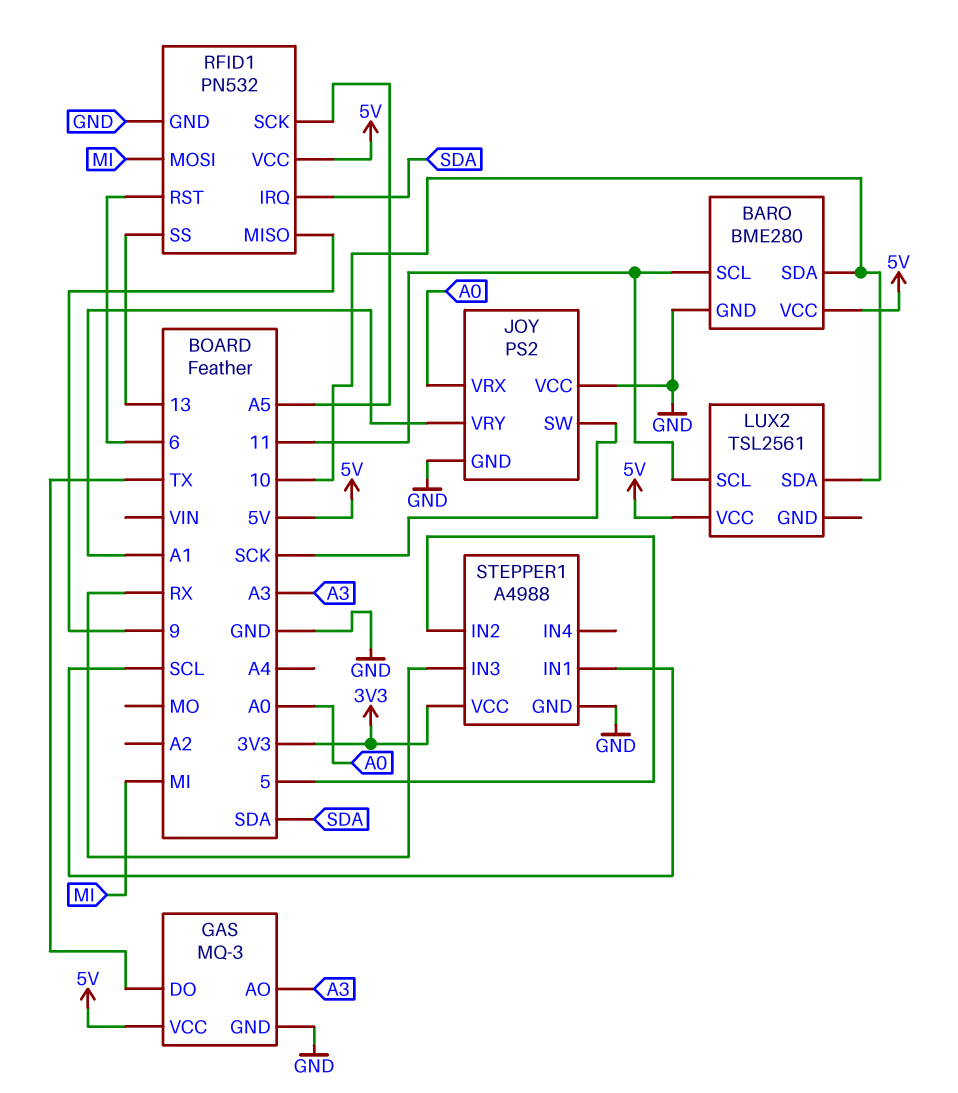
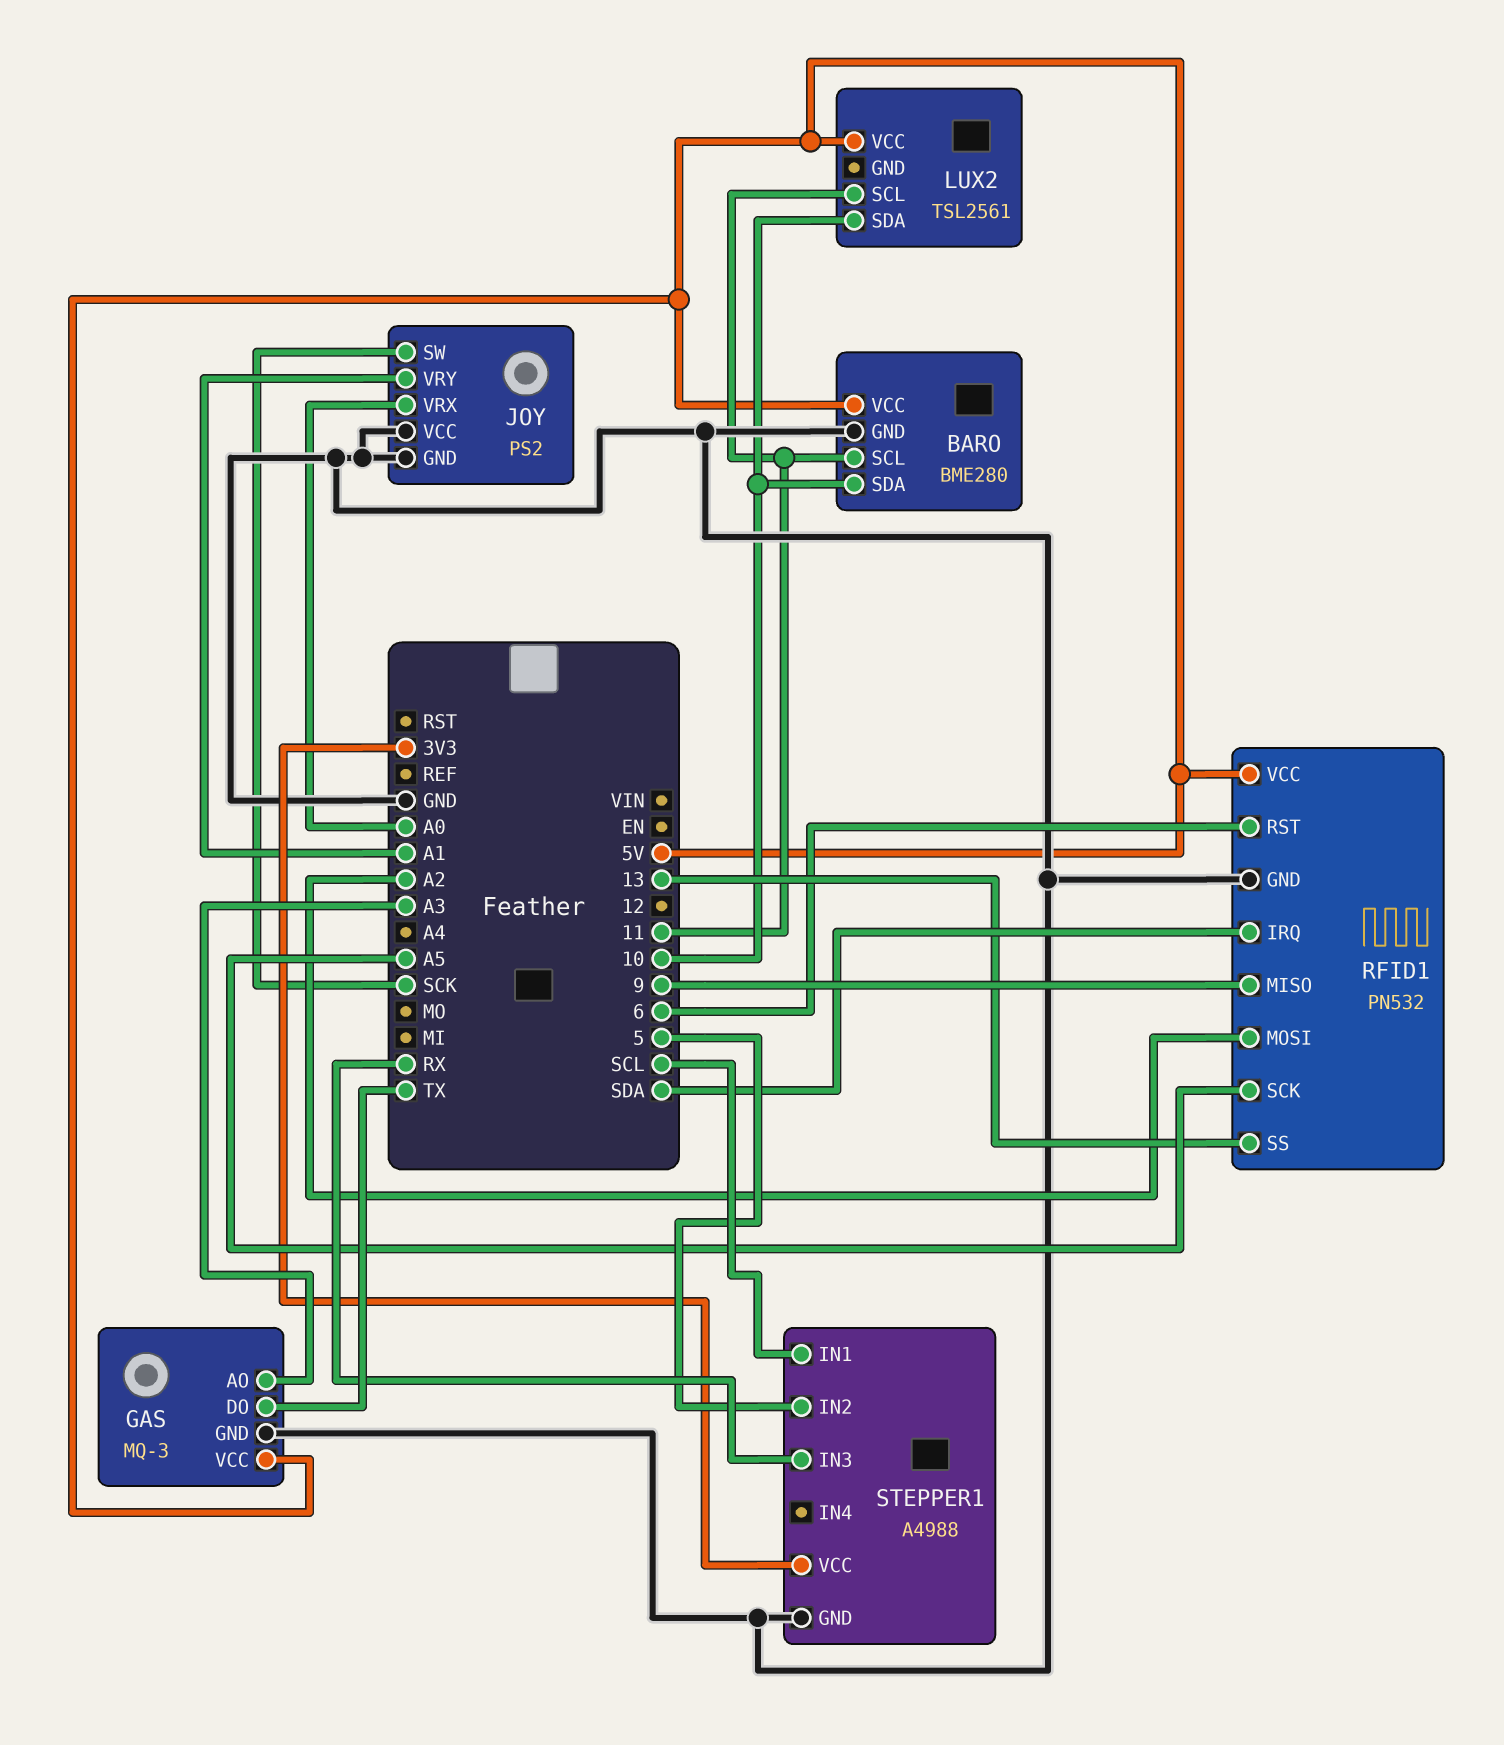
RFID1 pin MOSI: MI -> A2

